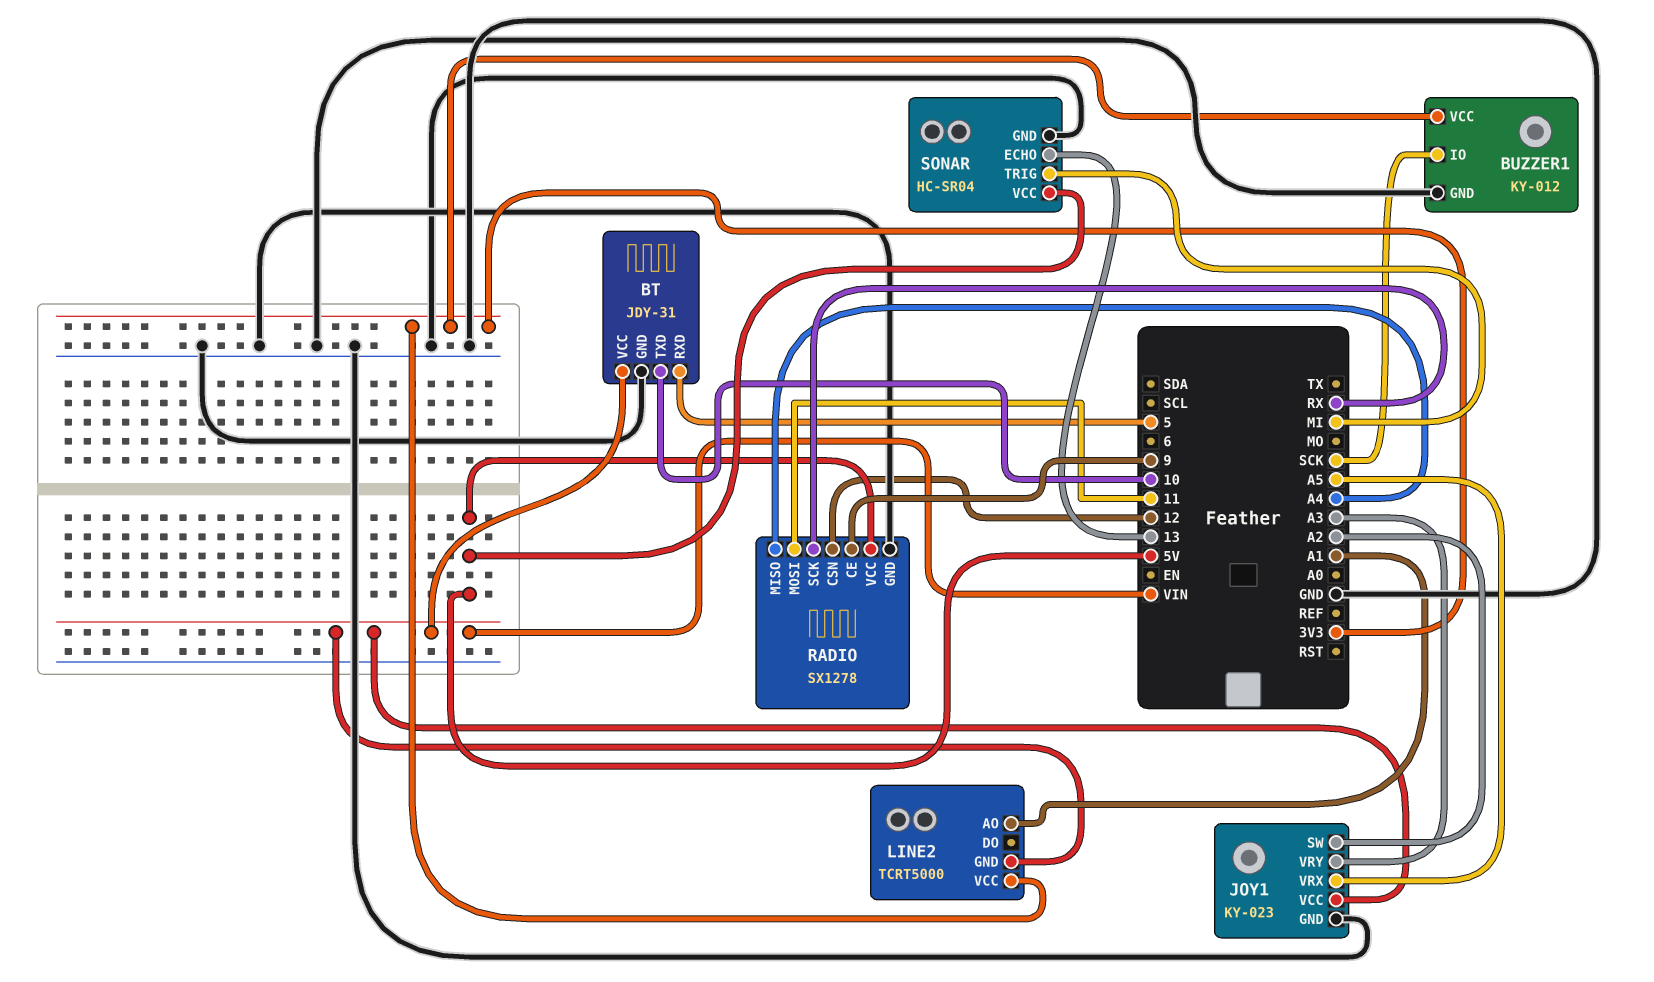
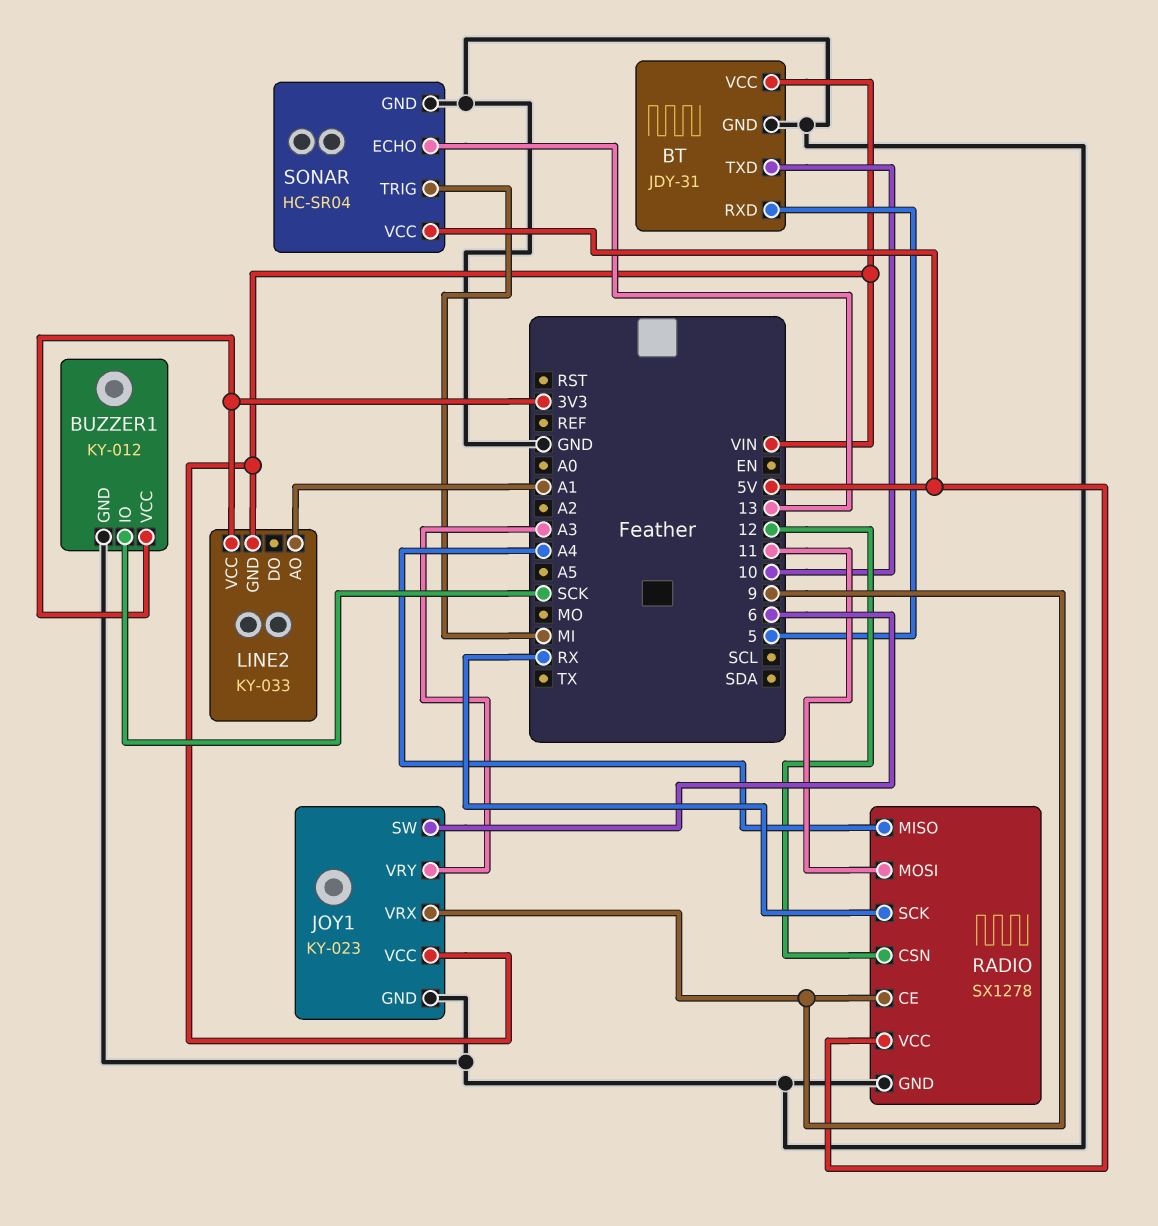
JOY1 pin SW: A2 -> 6
JOY1 pin VRX: A5 -> 9
LINE2: TCRT5000 -> KY-033

